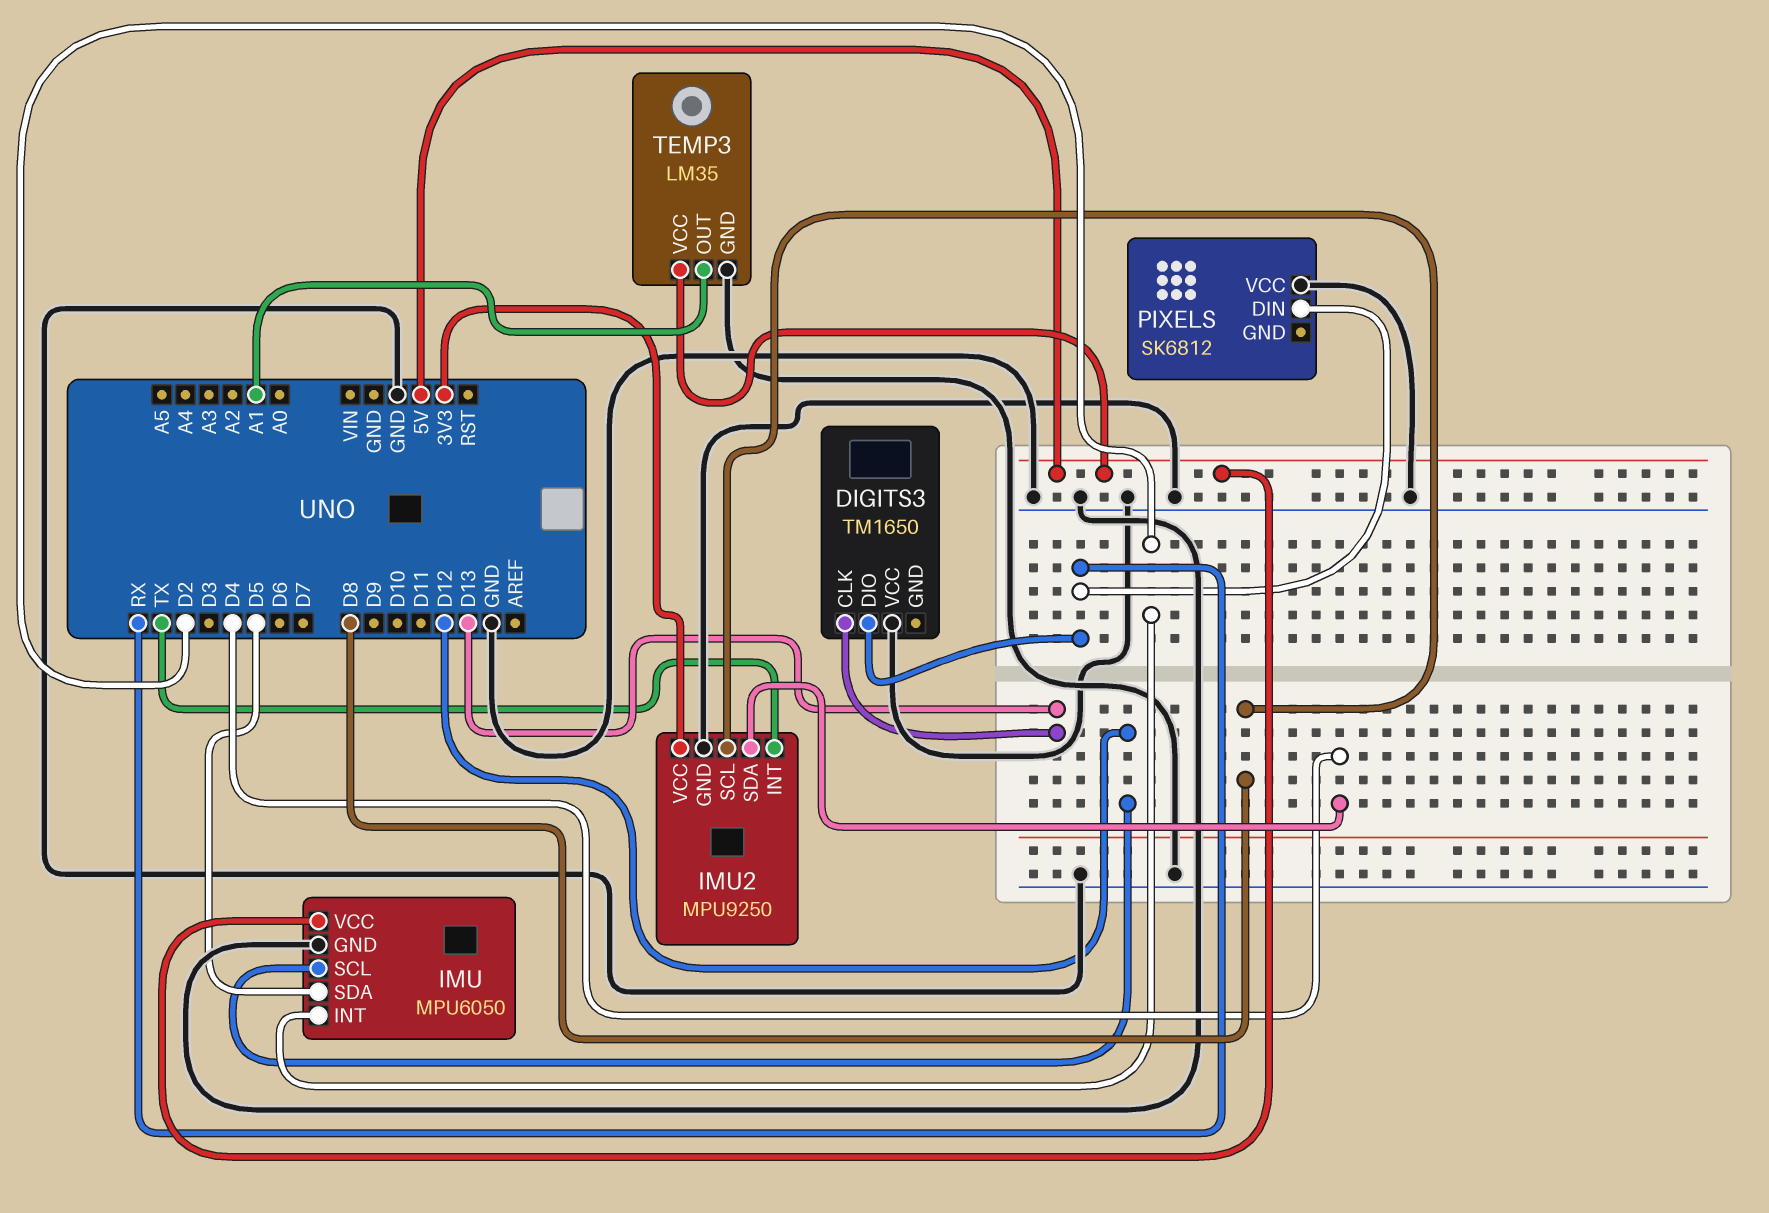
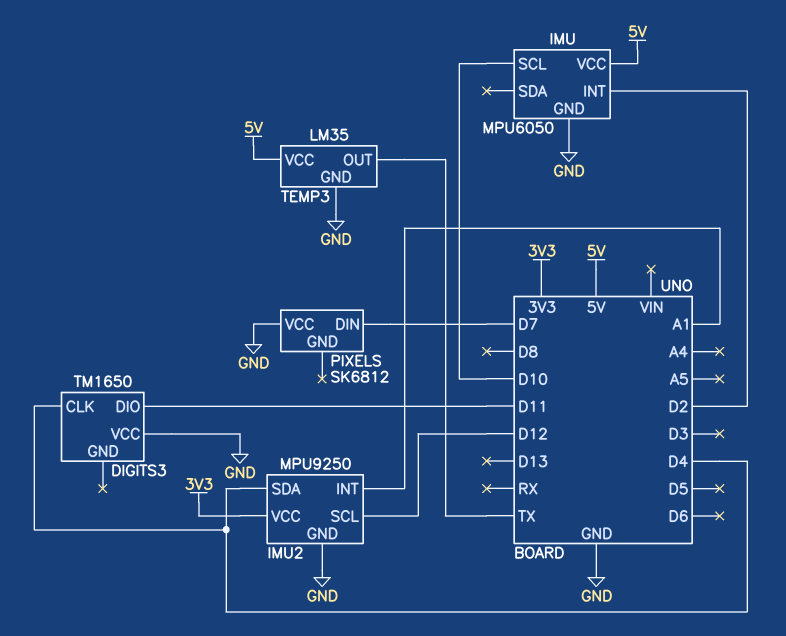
DIGITS3 pin CLK: D13 -> D4
DIGITS3 pin DIO: RX -> D11
IMU pin SCL: D12 -> D10
IMU pin SDA: D5 -> none
IMU2 pin INT: TX -> A1
IMU2 pin SCL: D8 -> D12
PIXELS pin DIN: RX -> D7
TEMP3 pin OUT: A1 -> TX

